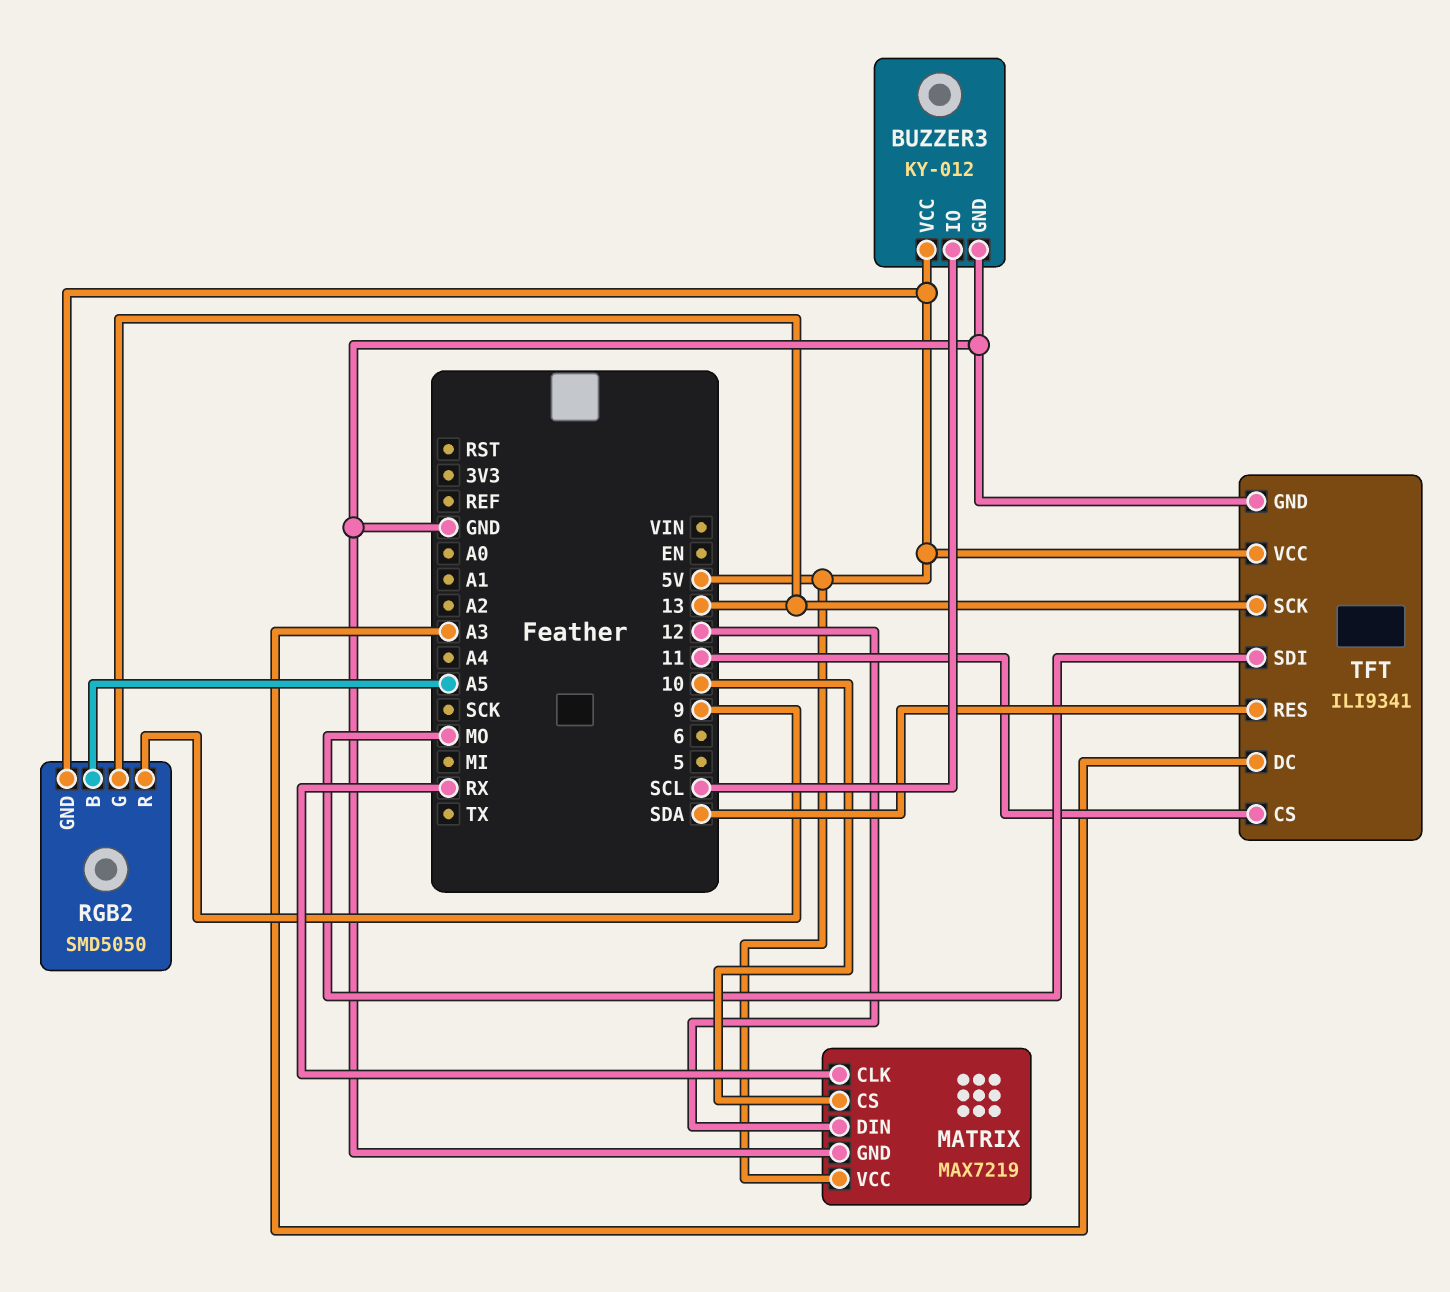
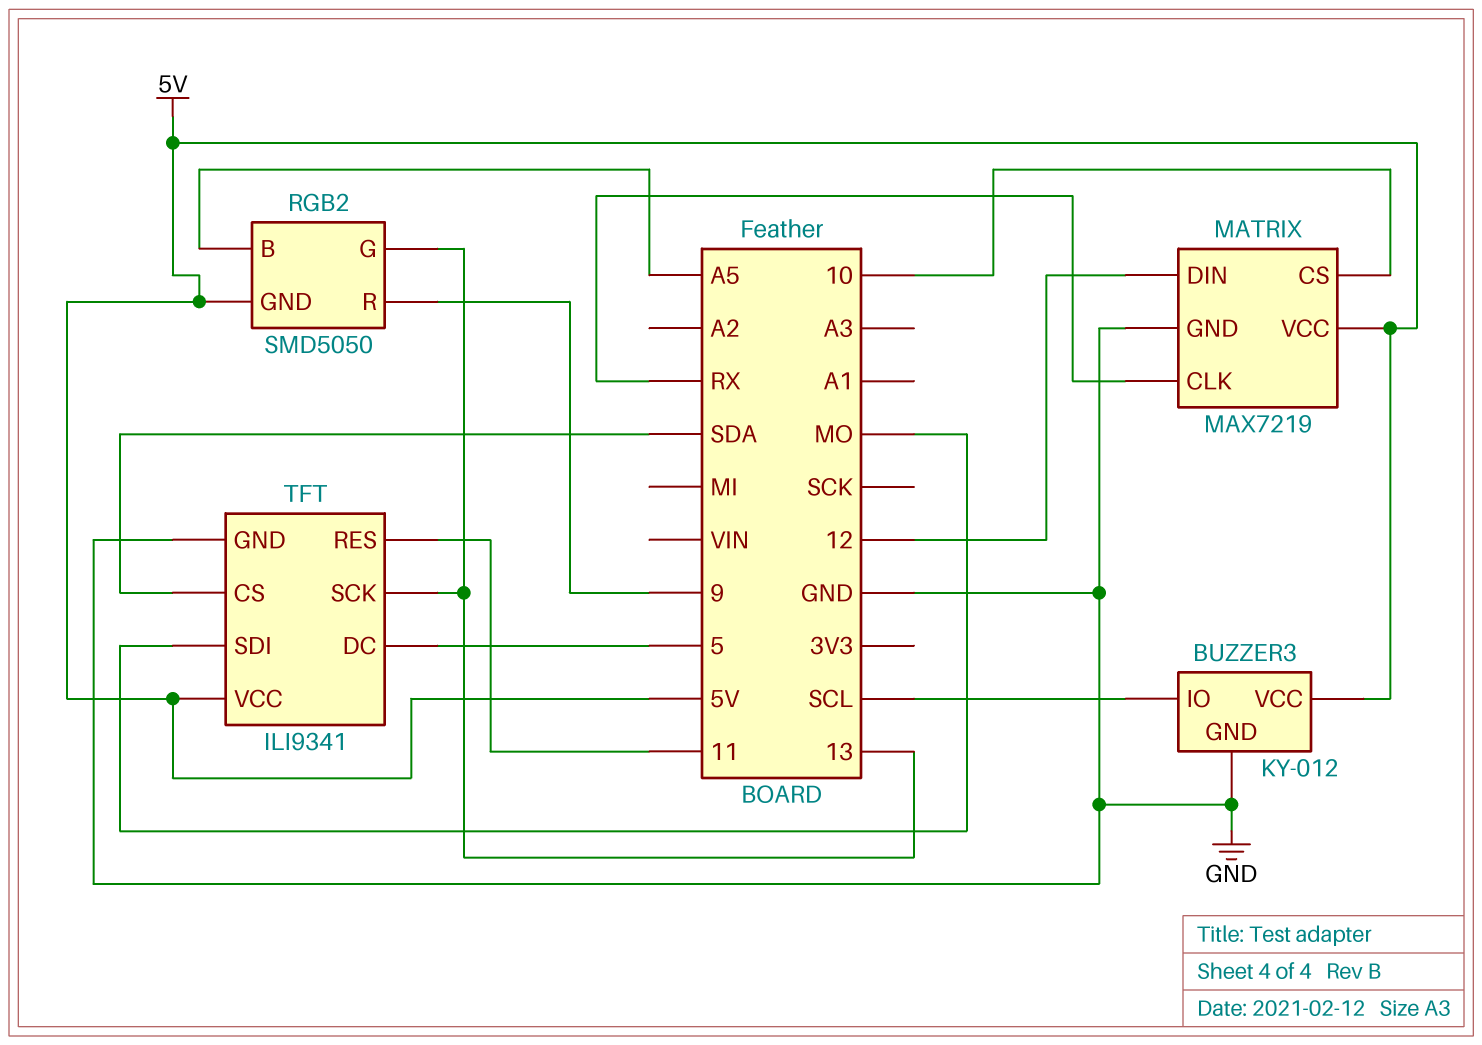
TFT pin CS: 11 -> SDA
TFT pin DC: A3 -> 5
TFT pin RES: SDA -> 11

